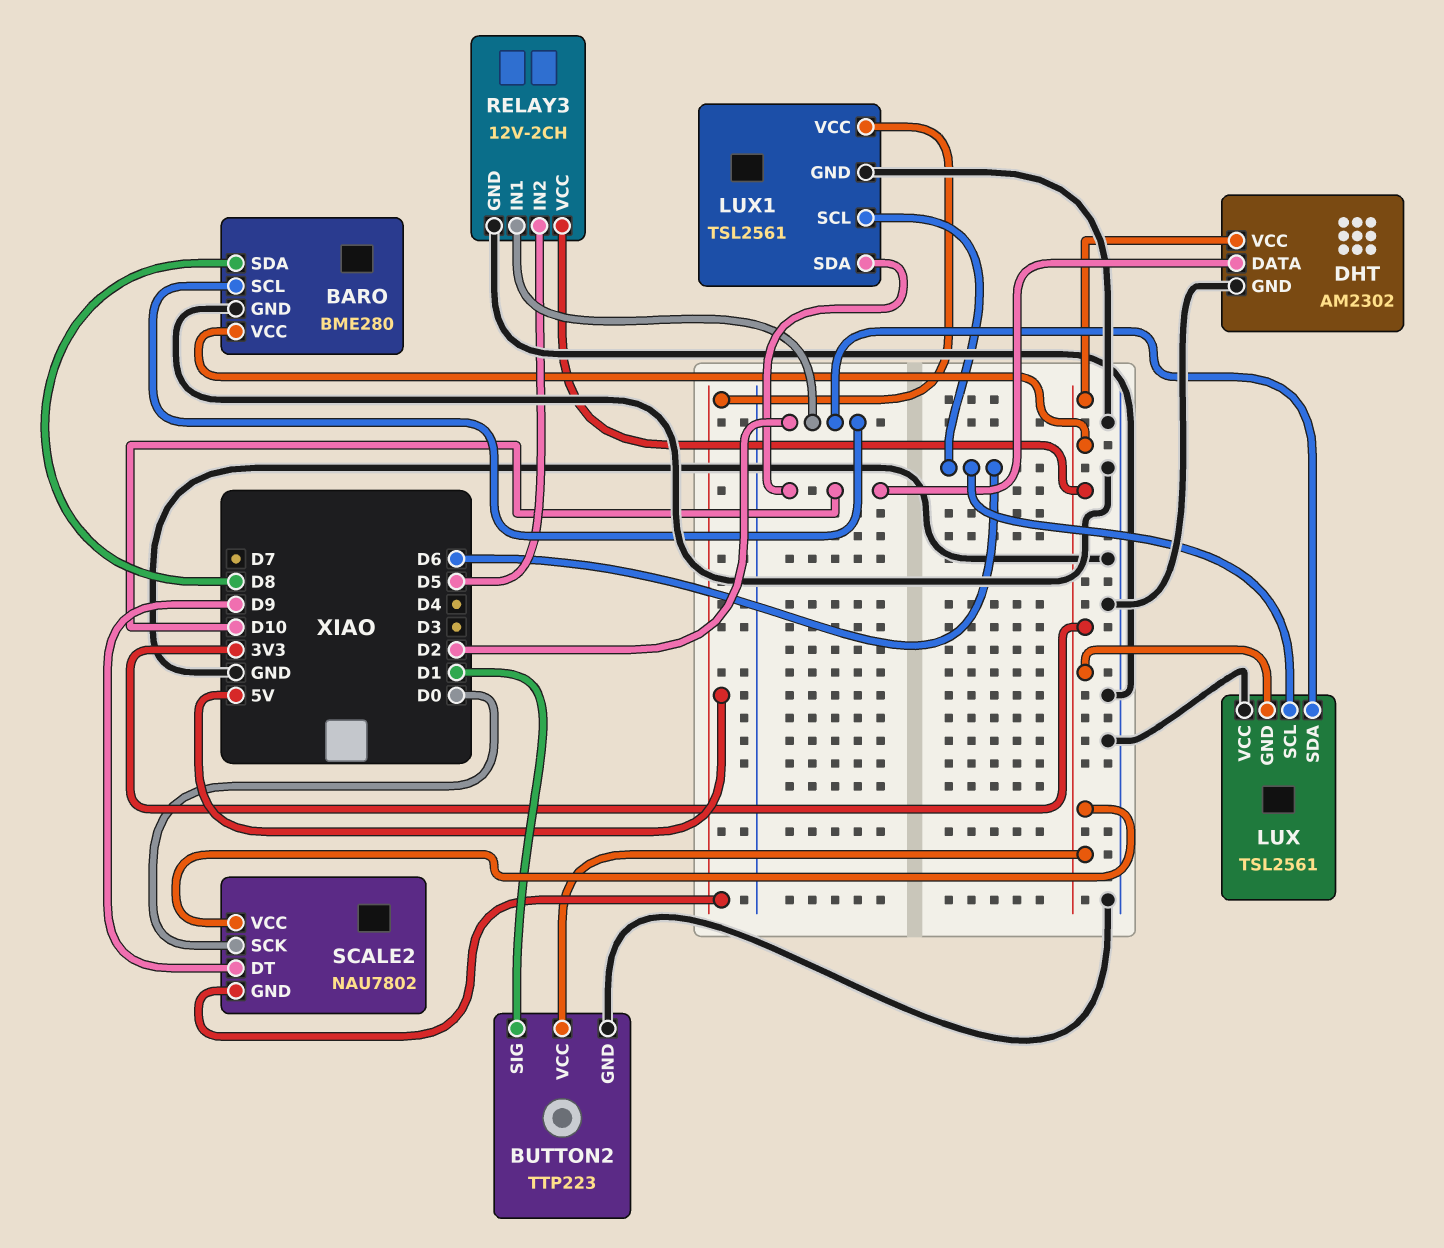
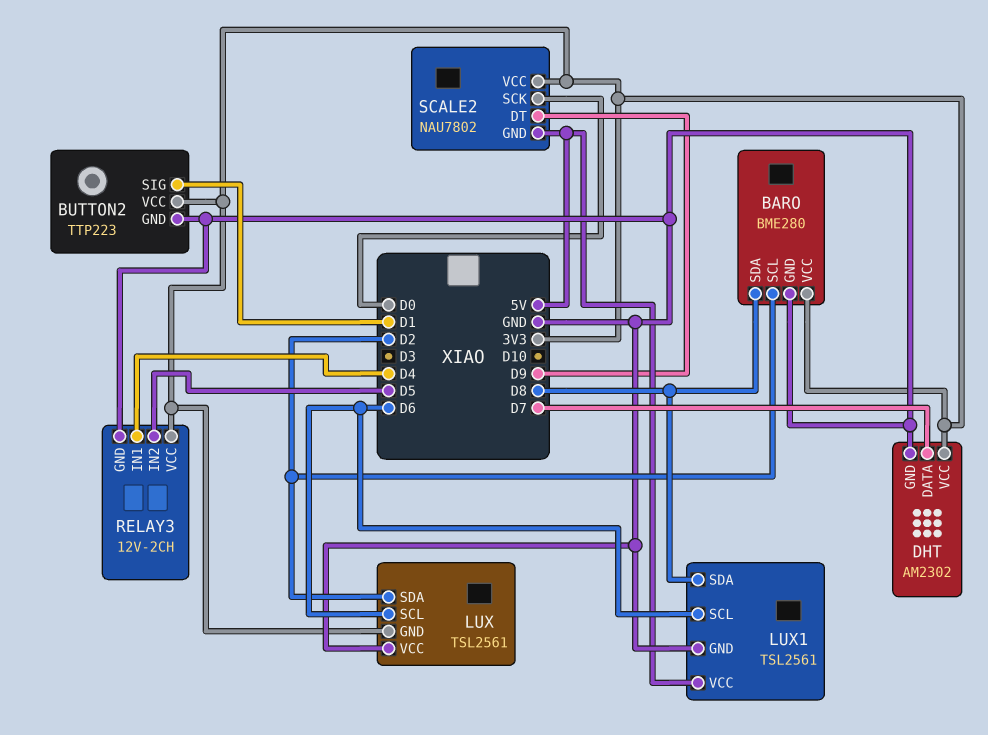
DHT pin DATA: D10 -> D7
LUX1 pin SDA: D10 -> D8
RELAY3 pin IN1: D2 -> D4

